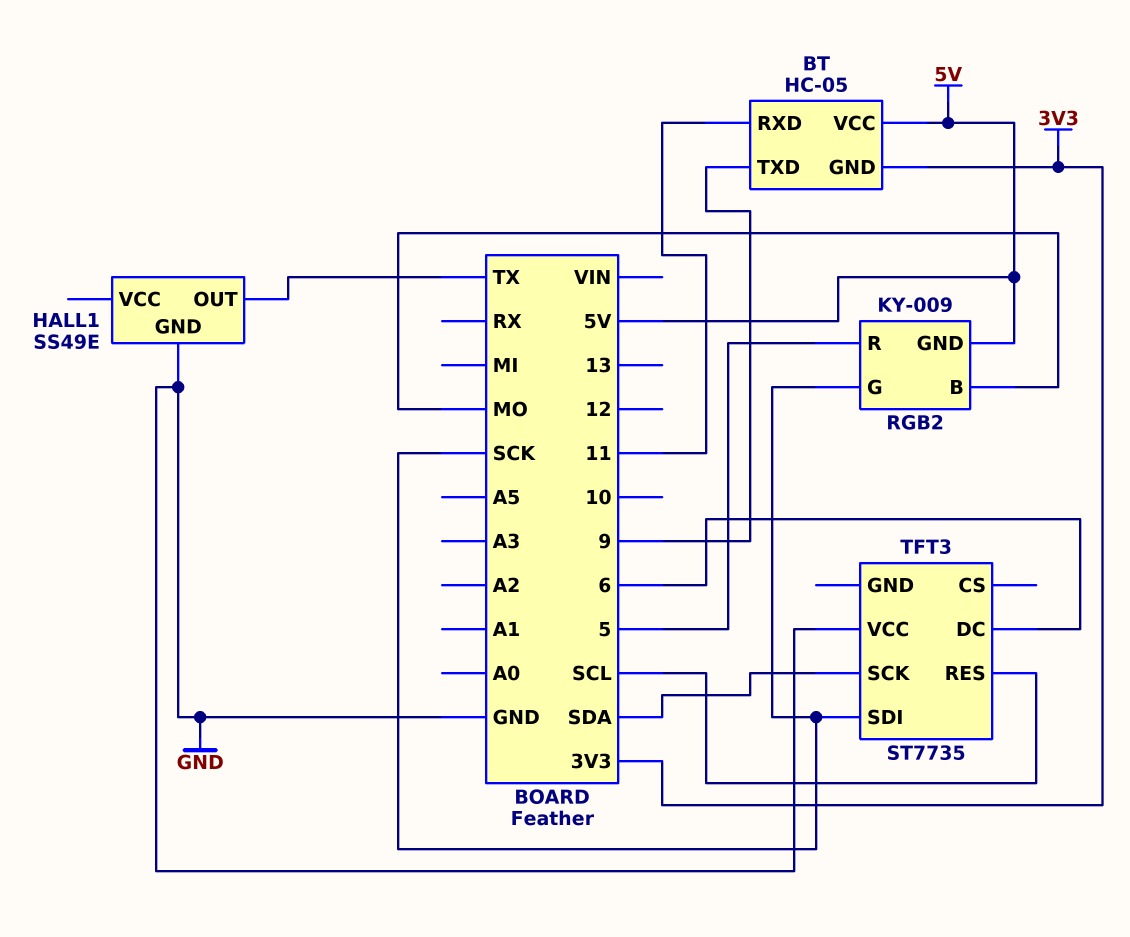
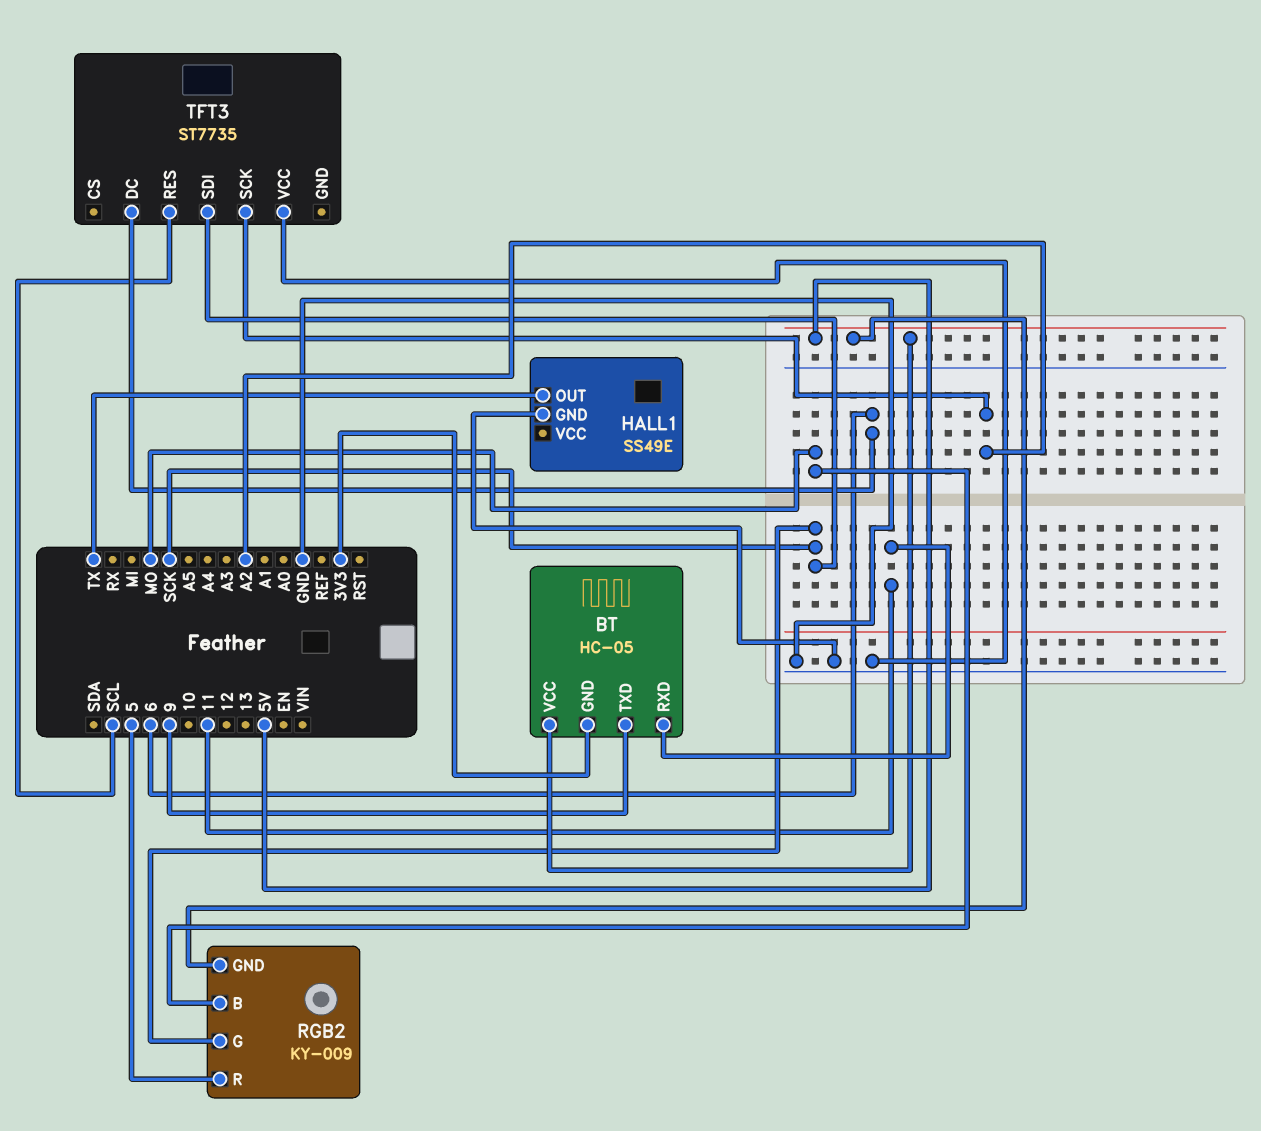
TFT3 pin SCK: SDA -> A2

